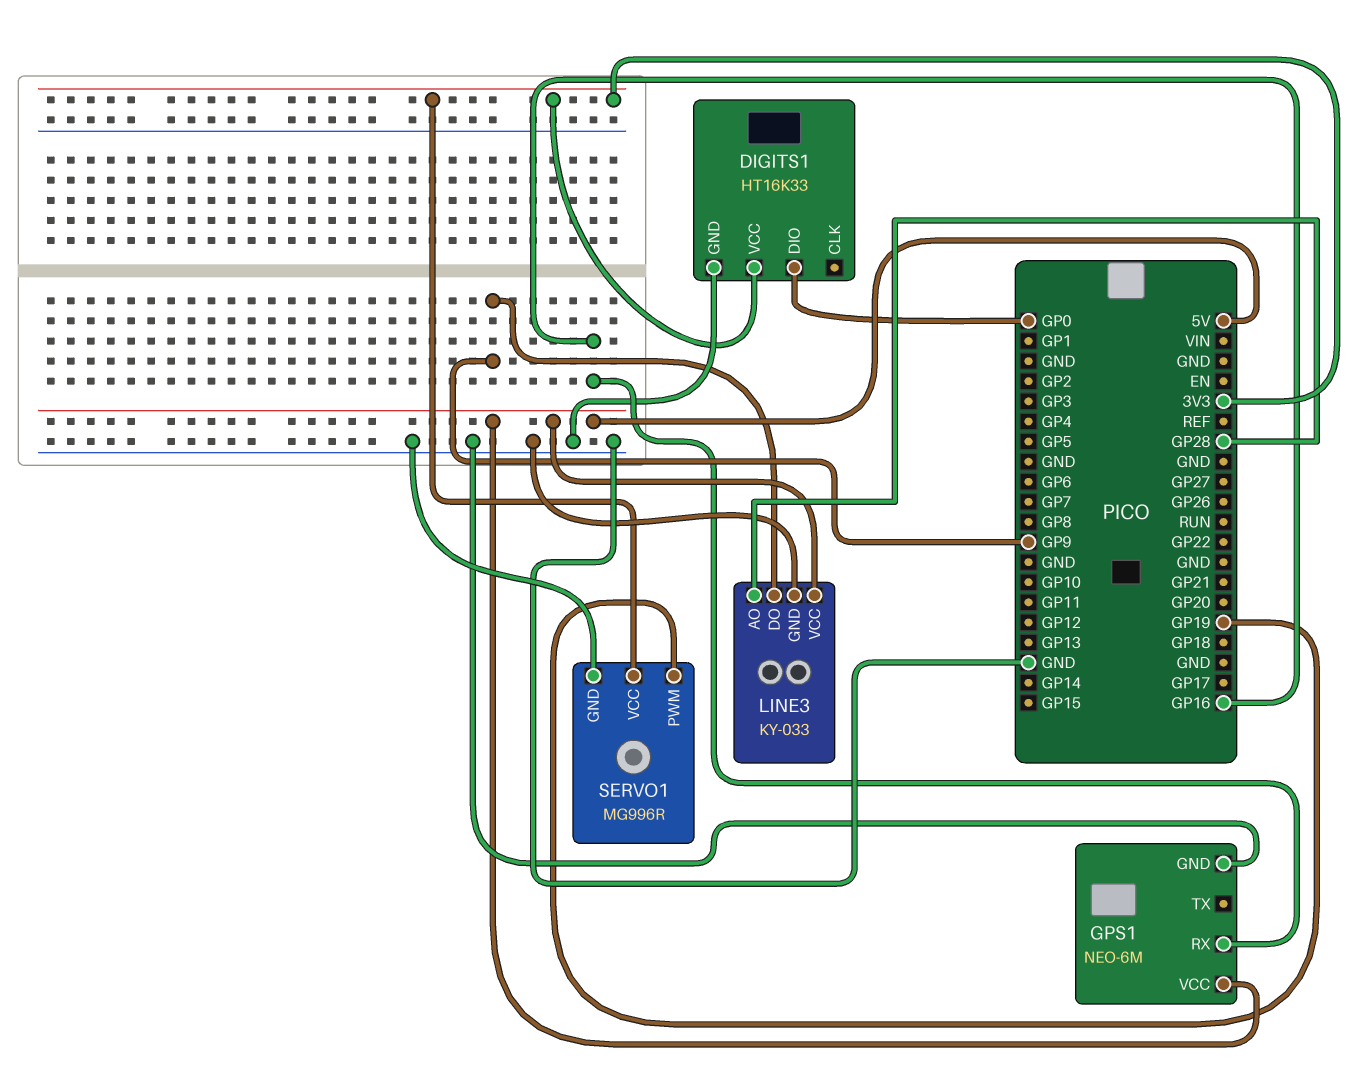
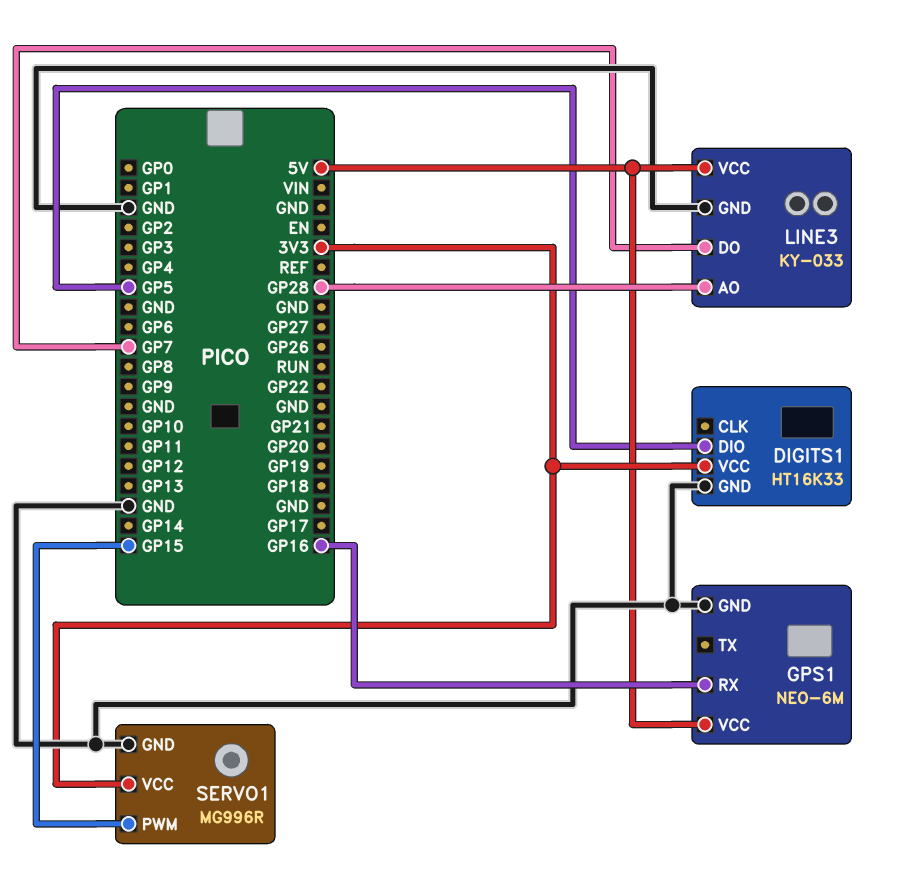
DIGITS1 pin DIO: GP0 -> GP5
LINE3 pin DO: GP9 -> GP7
SERVO1 pin PWM: GP19 -> GP15

